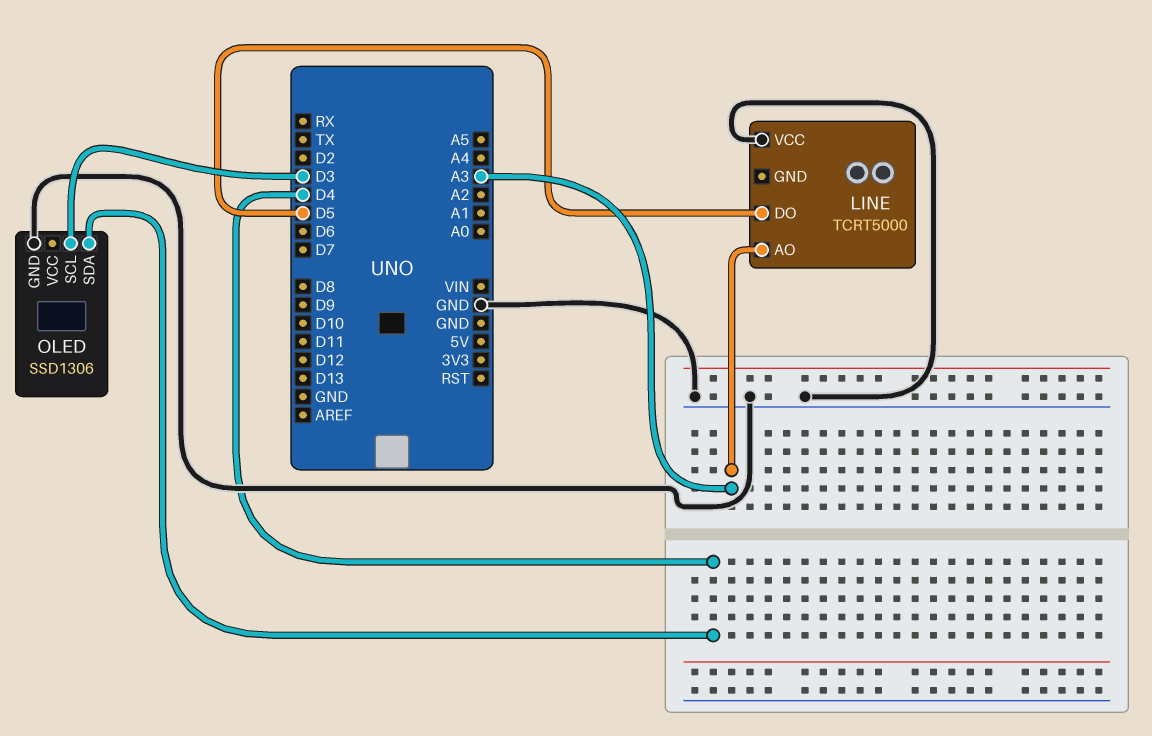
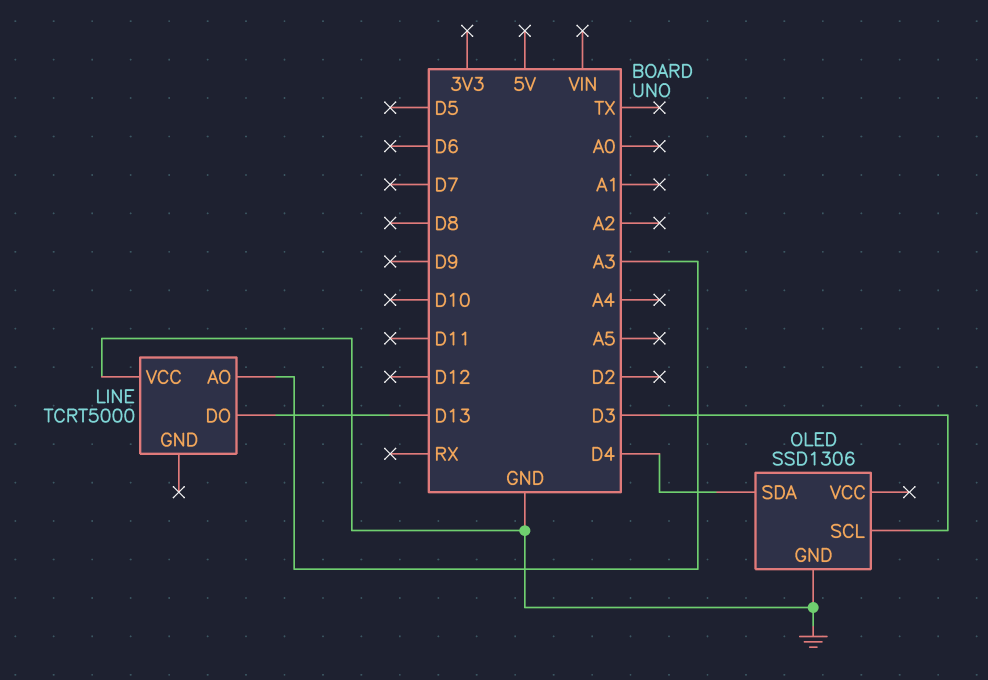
LINE pin DO: D5 -> D13

